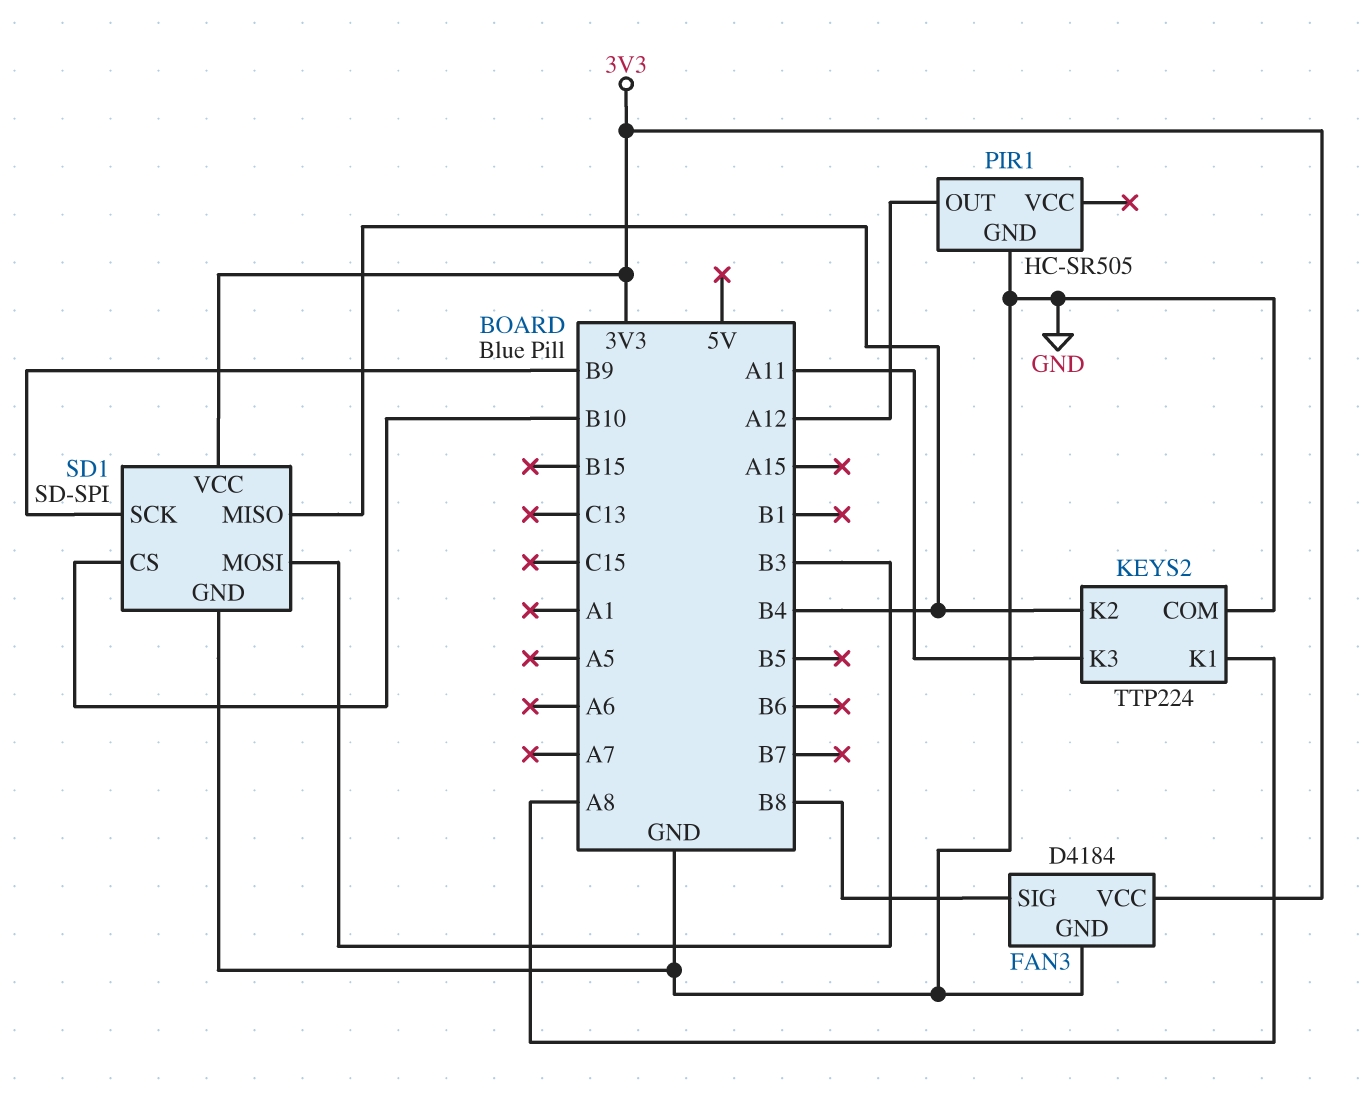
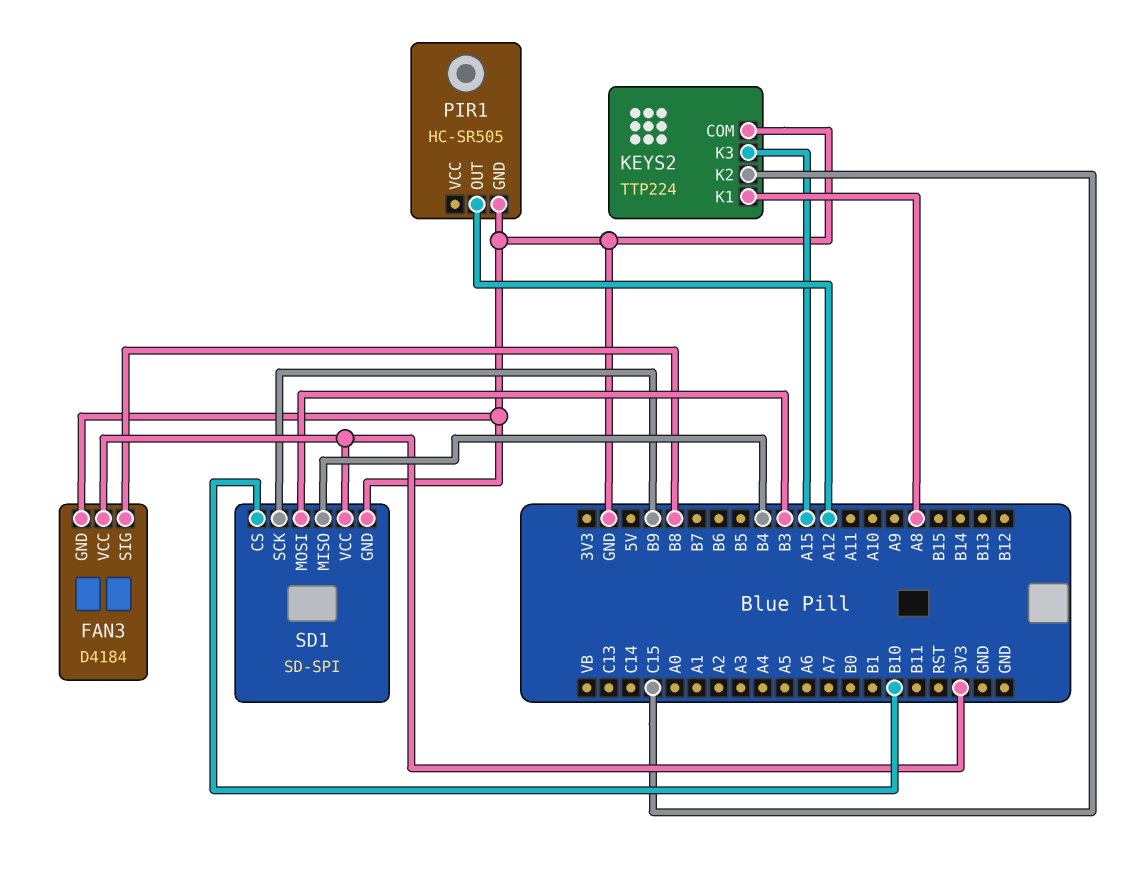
KEYS2 pin K2: B4 -> C15
KEYS2 pin K3: A11 -> A15

